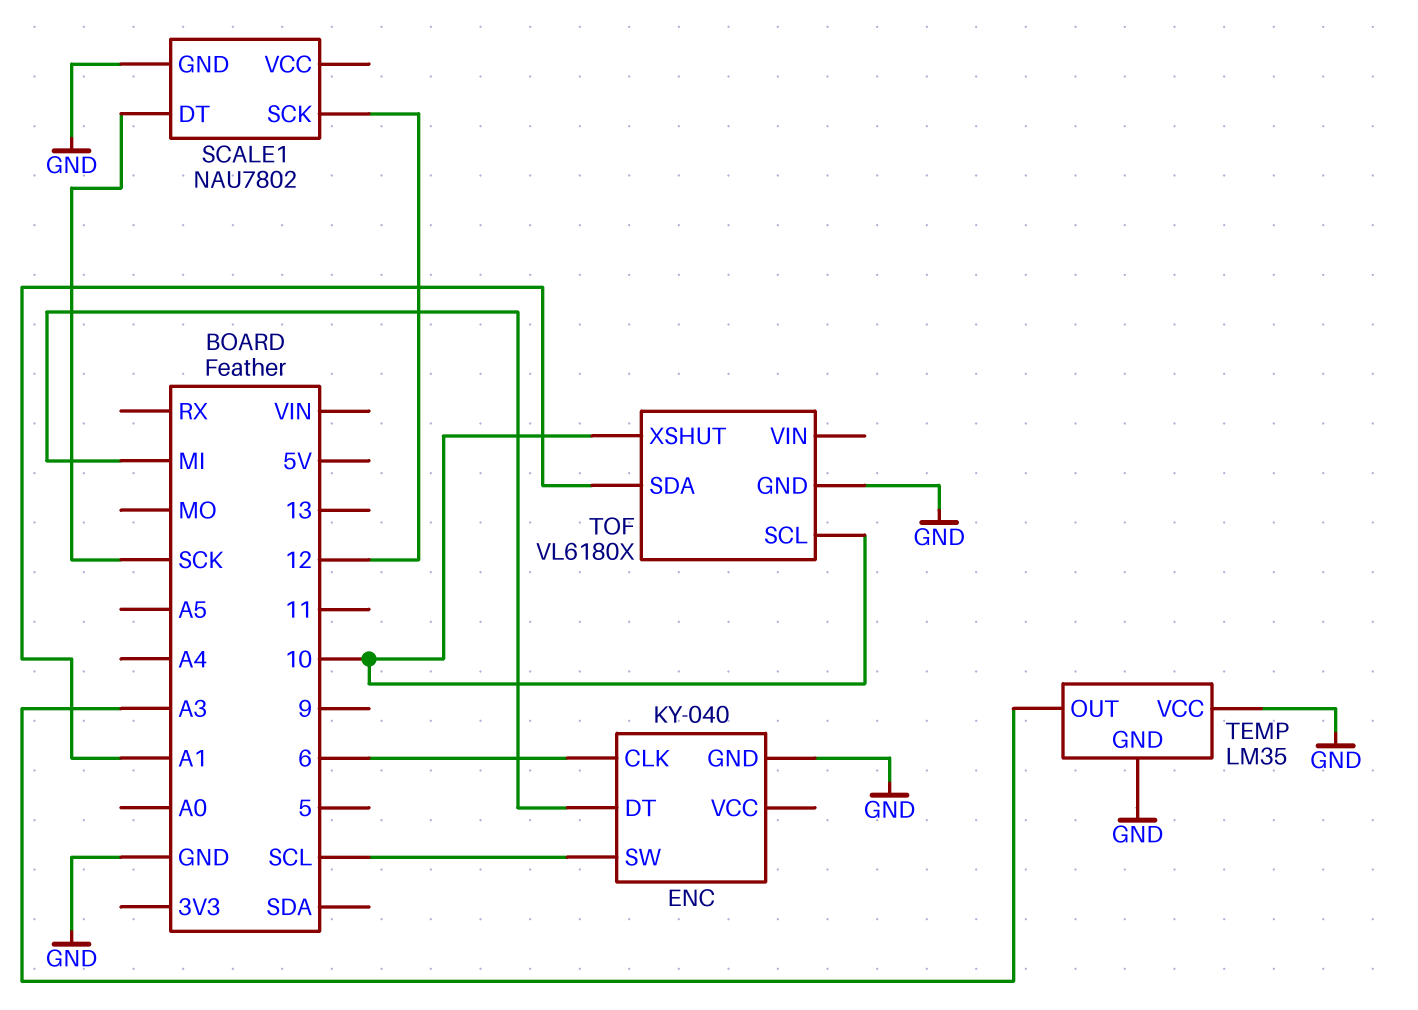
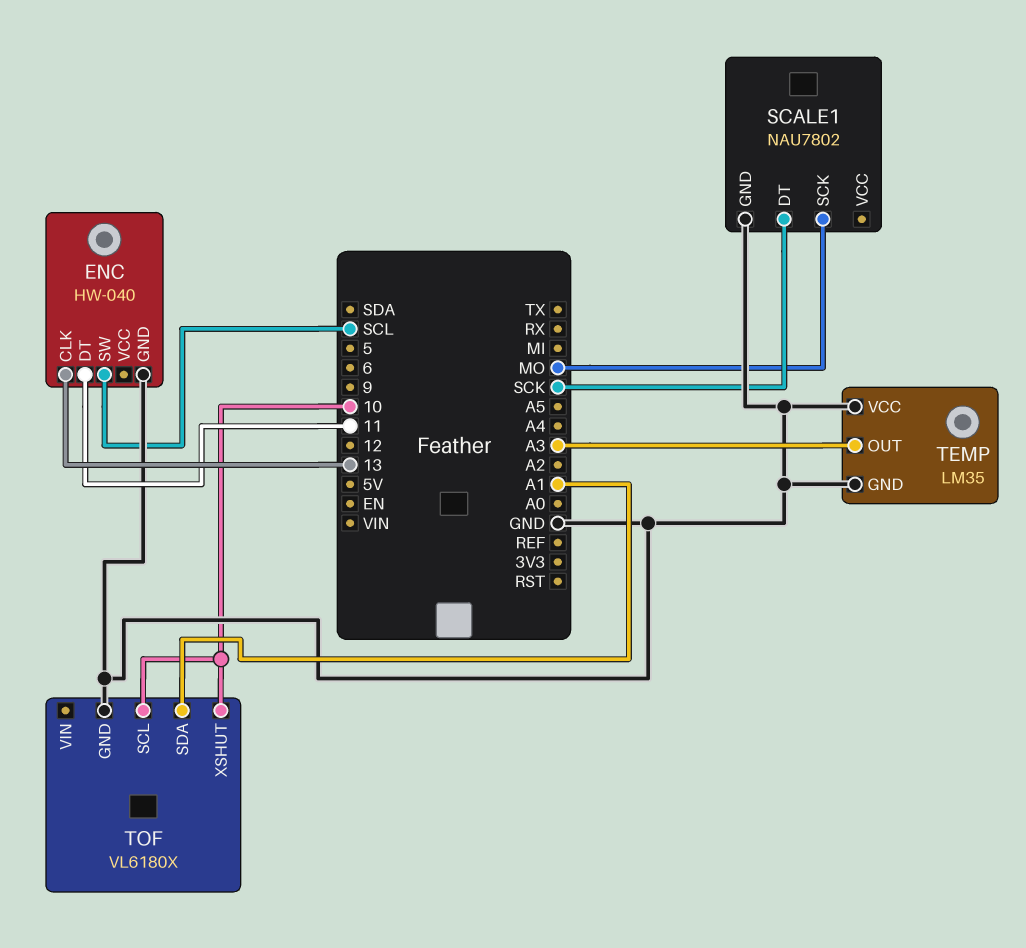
ENC: KY-040 -> HW-040
ENC pin CLK: 6 -> 13
ENC pin DT: MI -> 11
SCALE1 pin SCK: 12 -> MO

